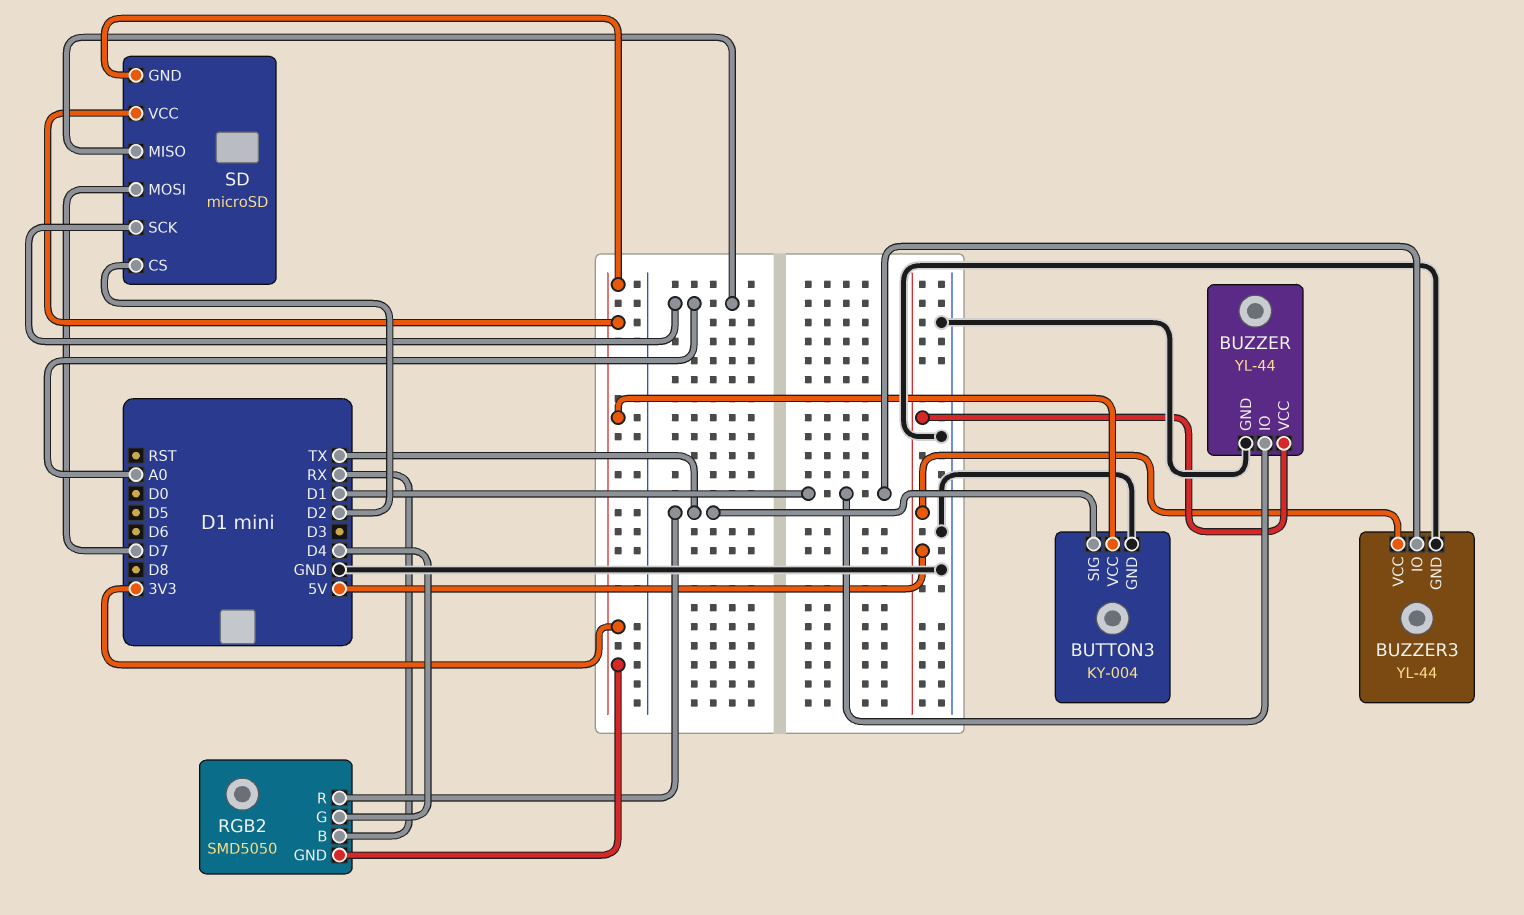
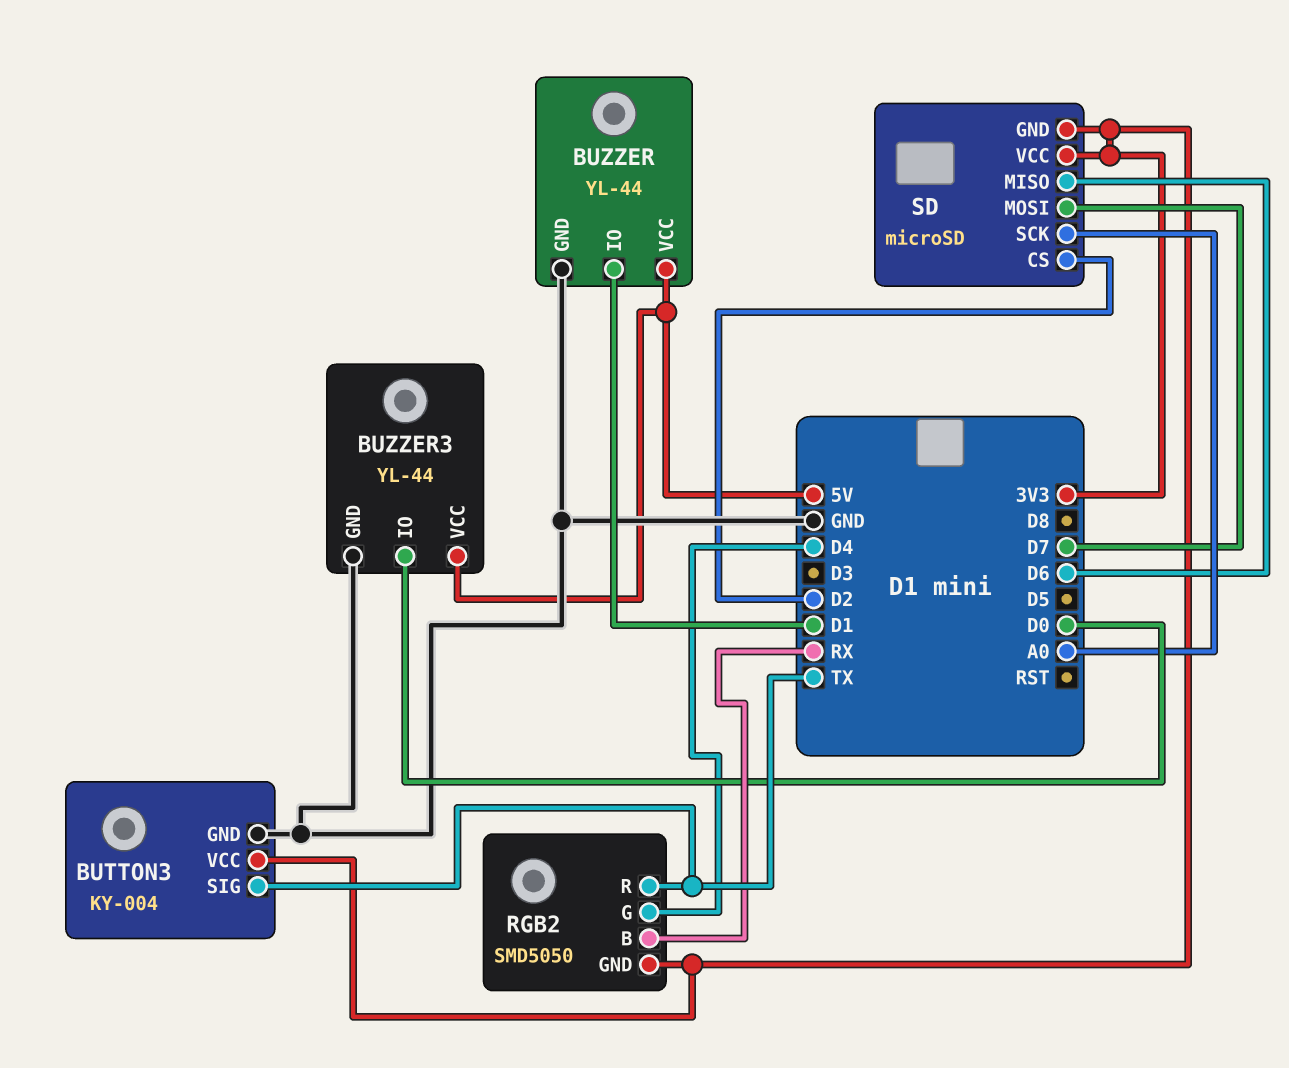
BUZZER3 pin IO: D1 -> D0
SD pin MISO: A0 -> D6

